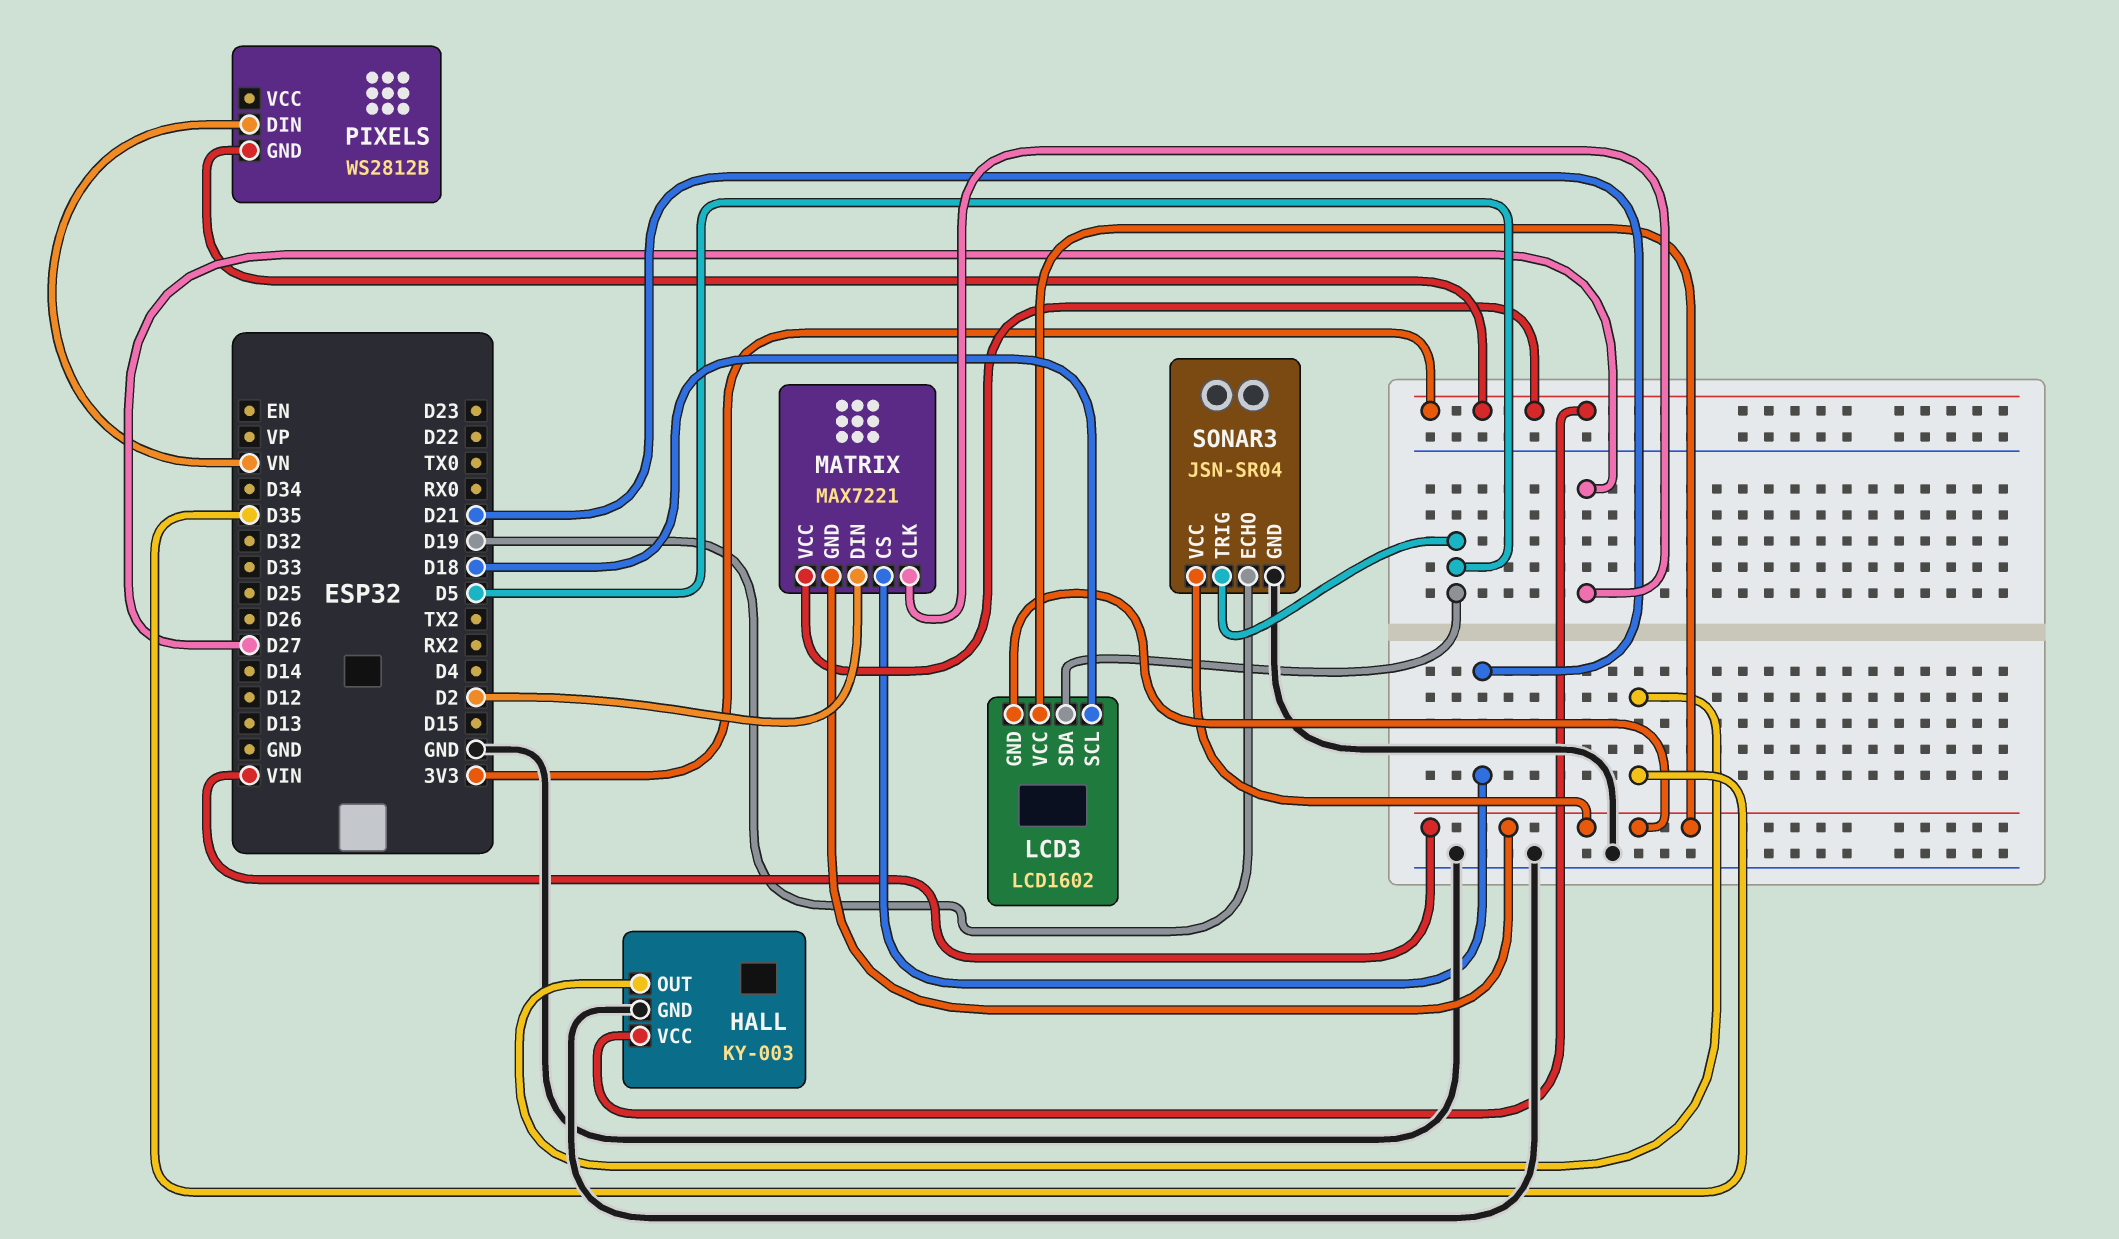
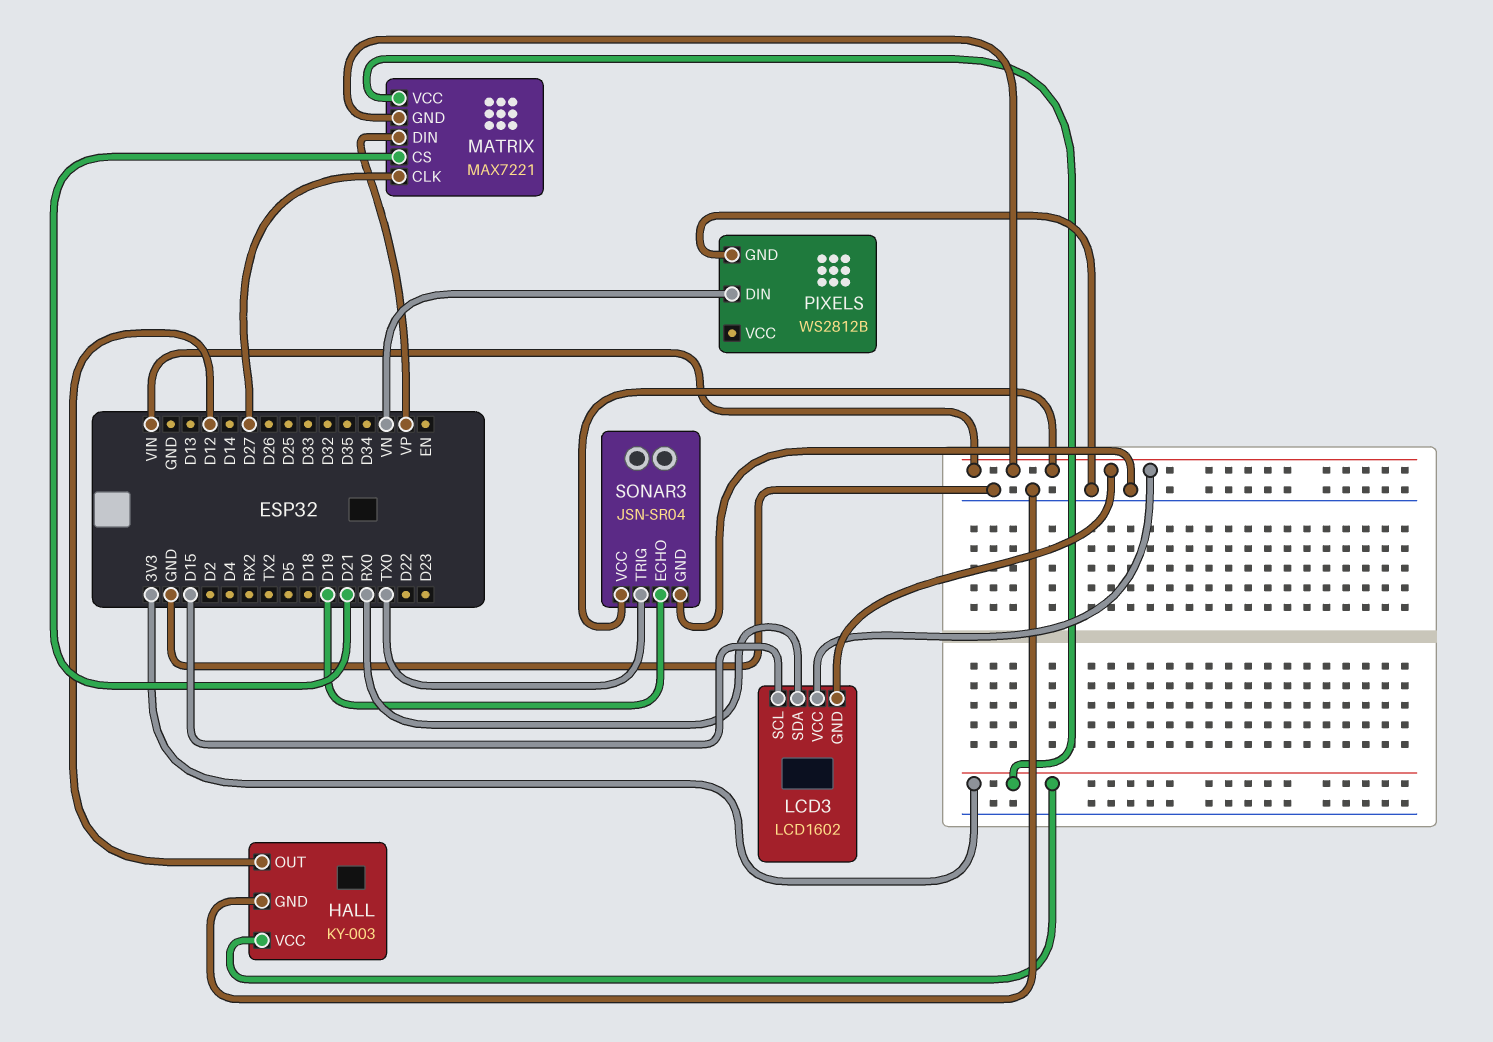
HALL pin OUT: D35 -> D12
LCD3 pin SCL: D18 -> D15
LCD3 pin SDA: D5 -> RX0
MATRIX pin DIN: D2 -> VP
PIXELS pin GND: 3V3 -> GND
SONAR3 pin TRIG: D5 -> TX0

